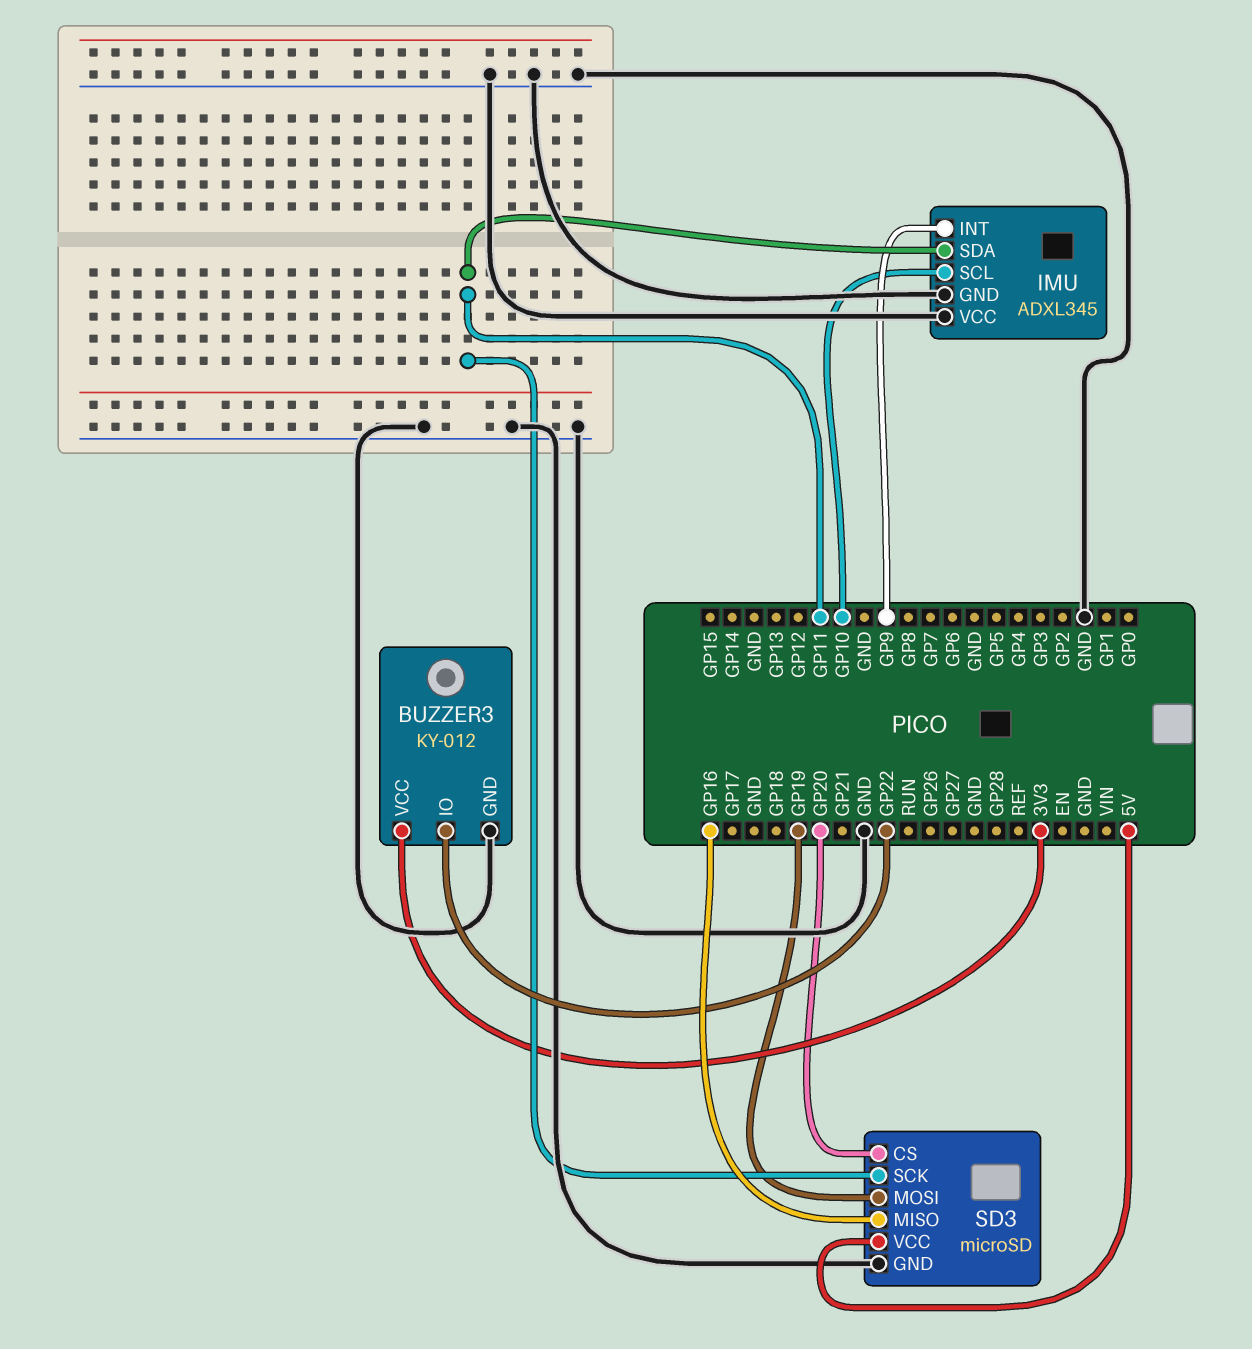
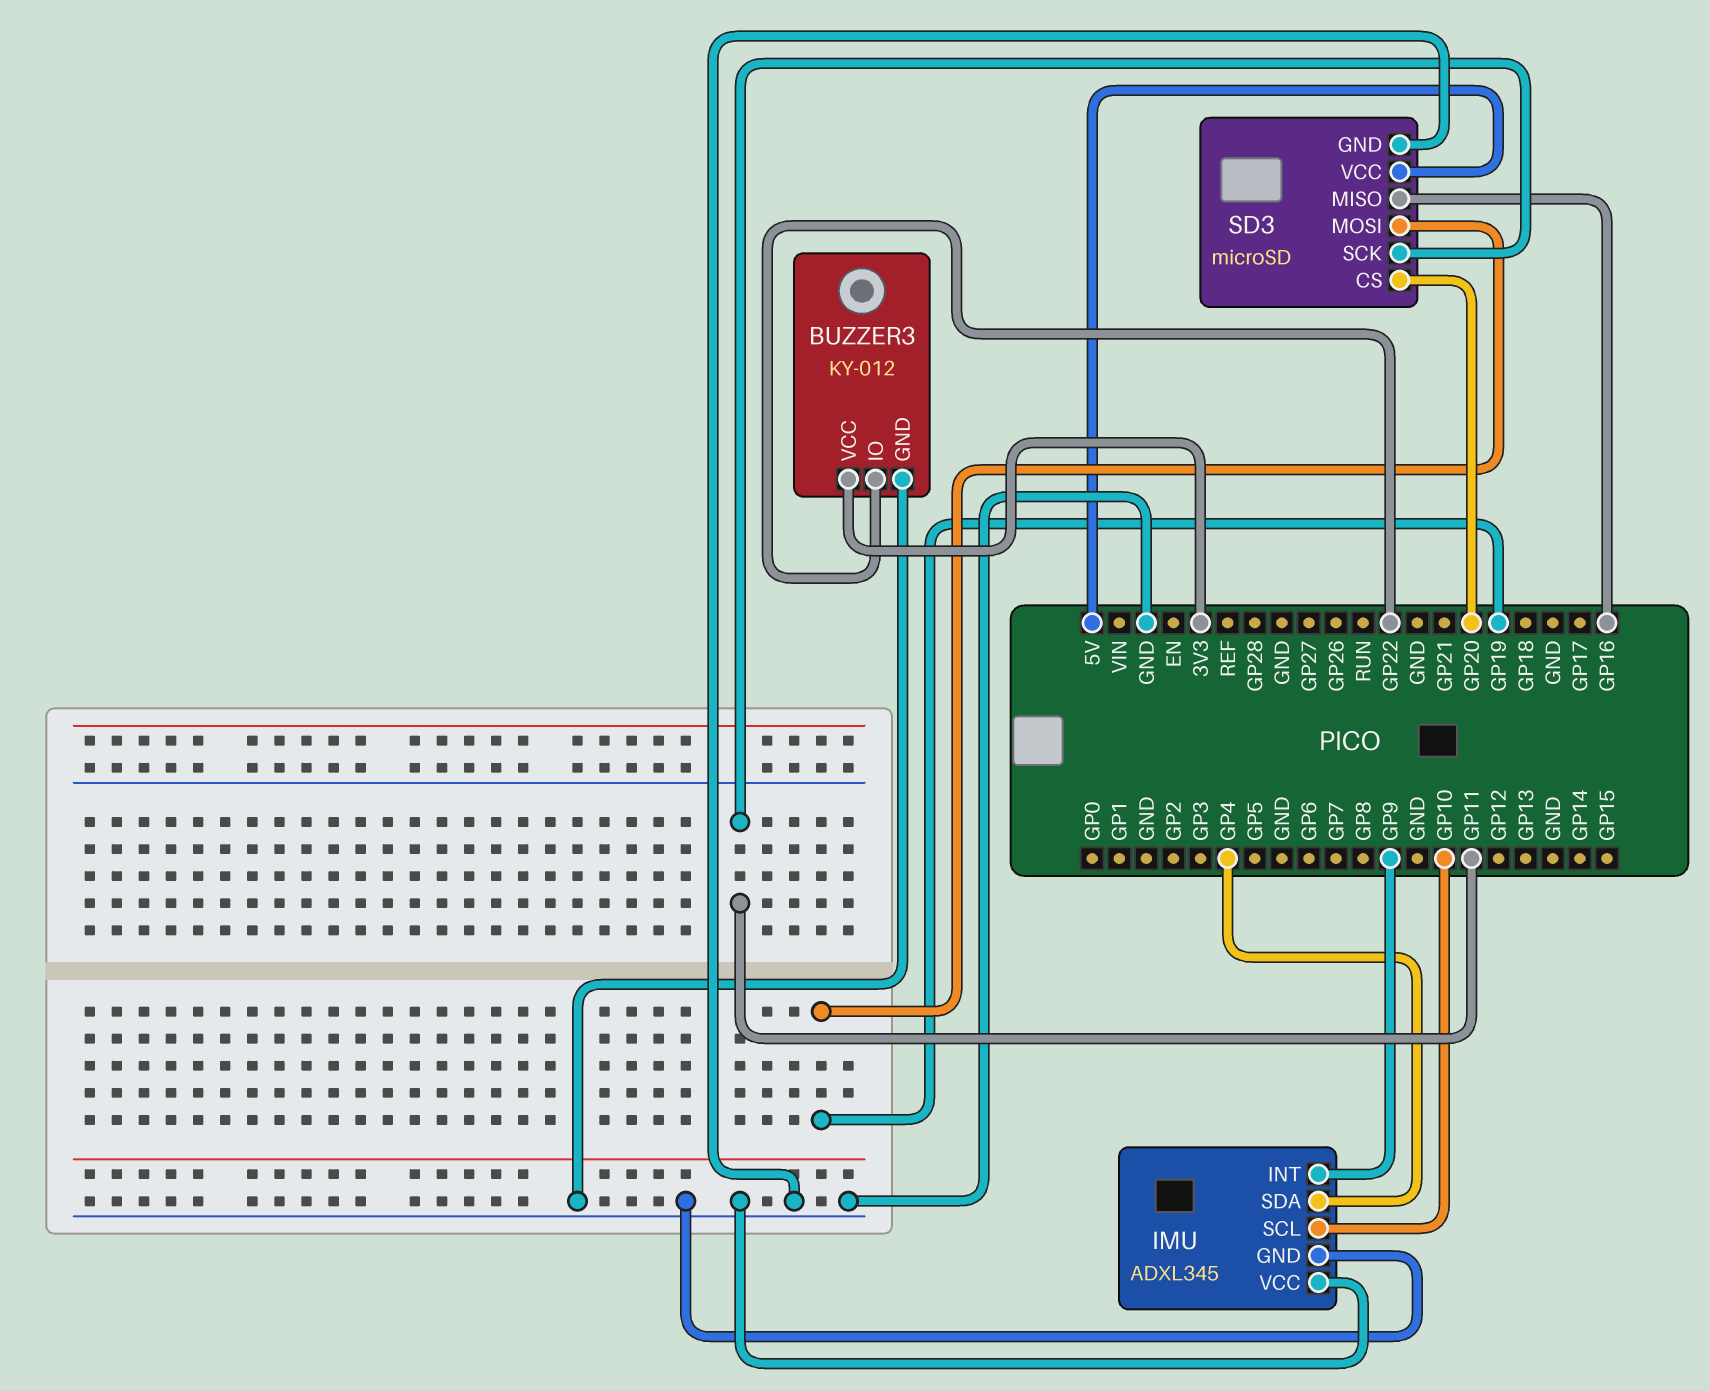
IMU pin SDA: GP11 -> GP4

